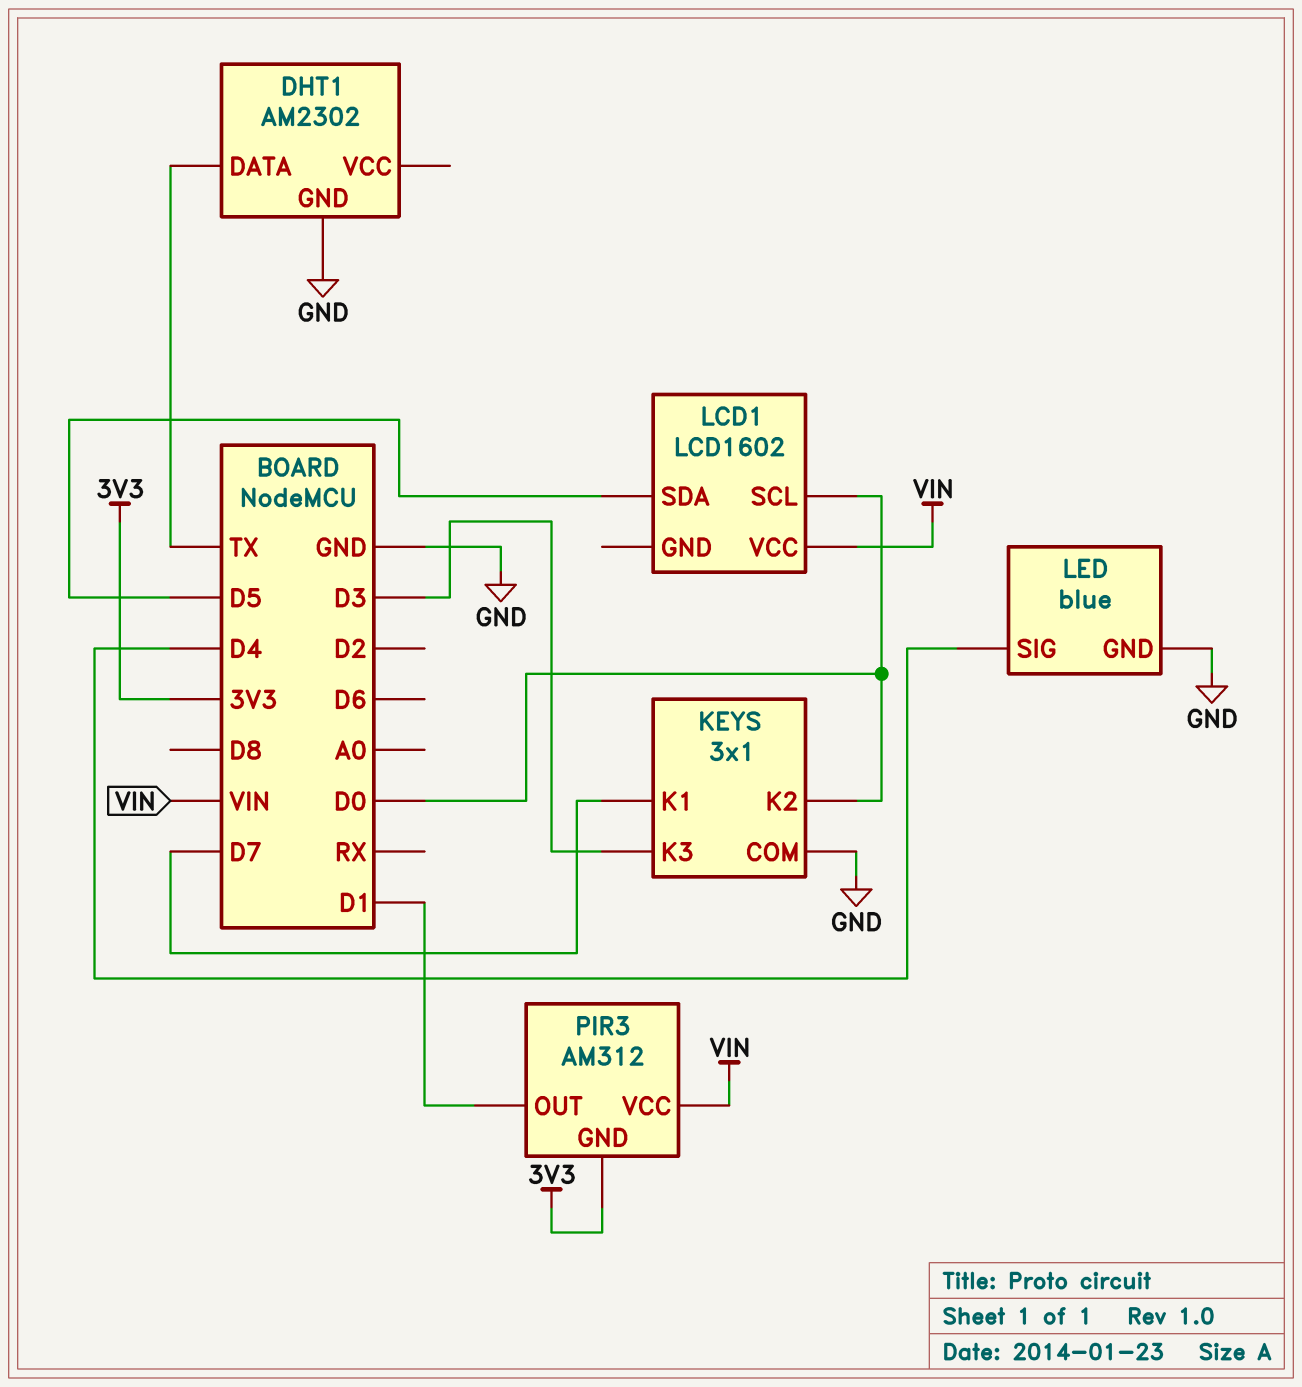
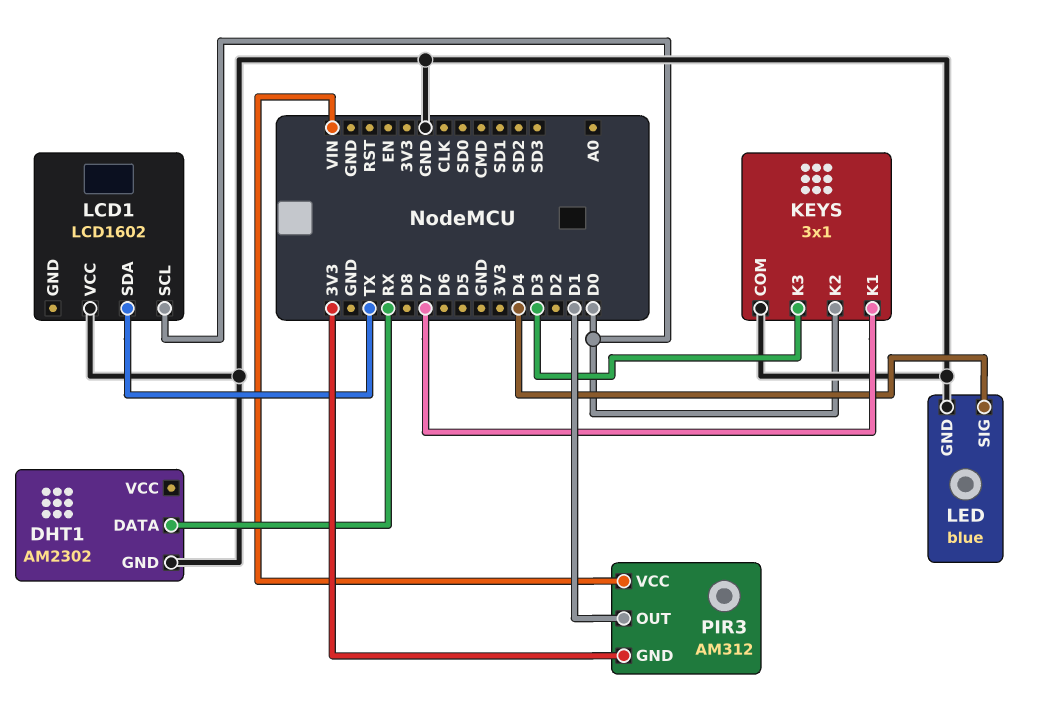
DHT1 pin DATA: TX -> RX
LCD1 pin SDA: D5 -> TX
LCD1 pin VCC: VIN -> GND

